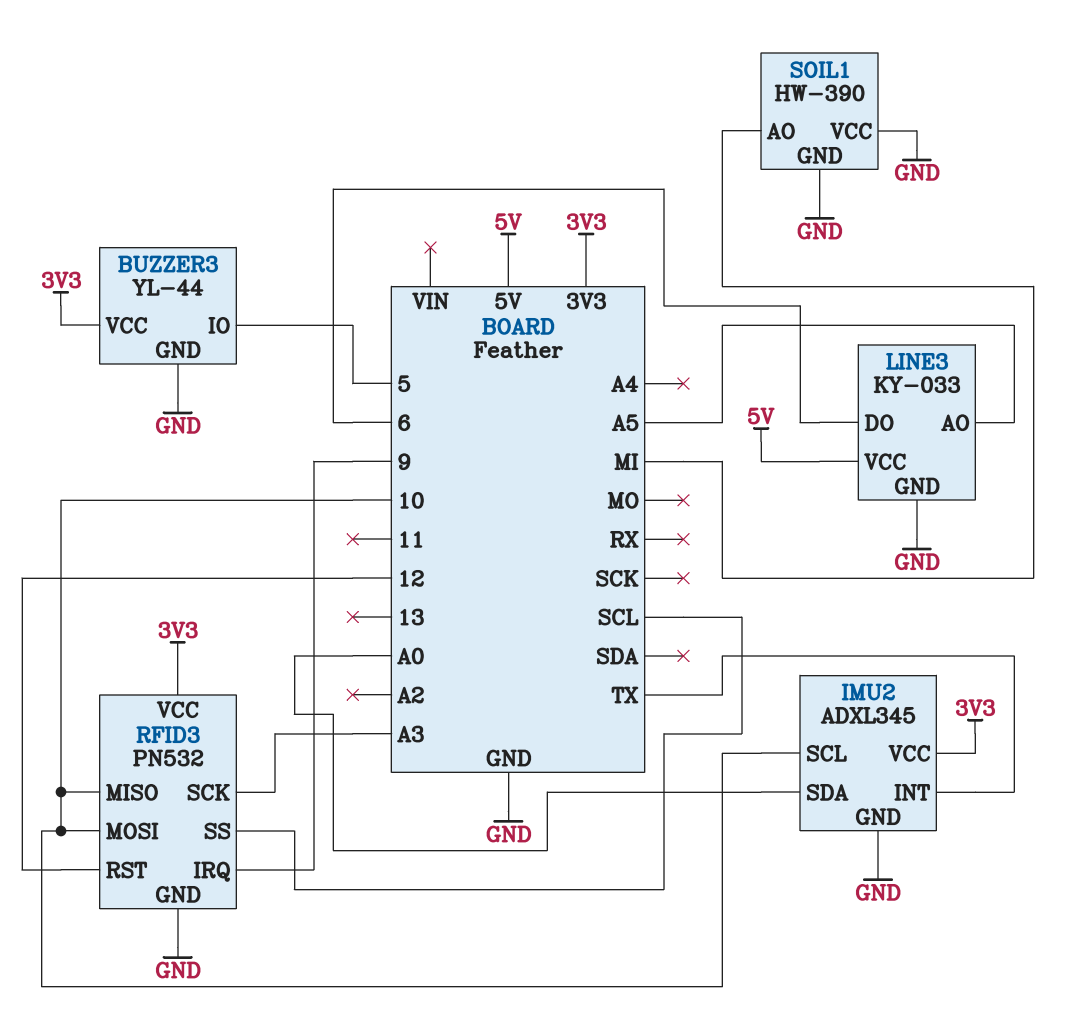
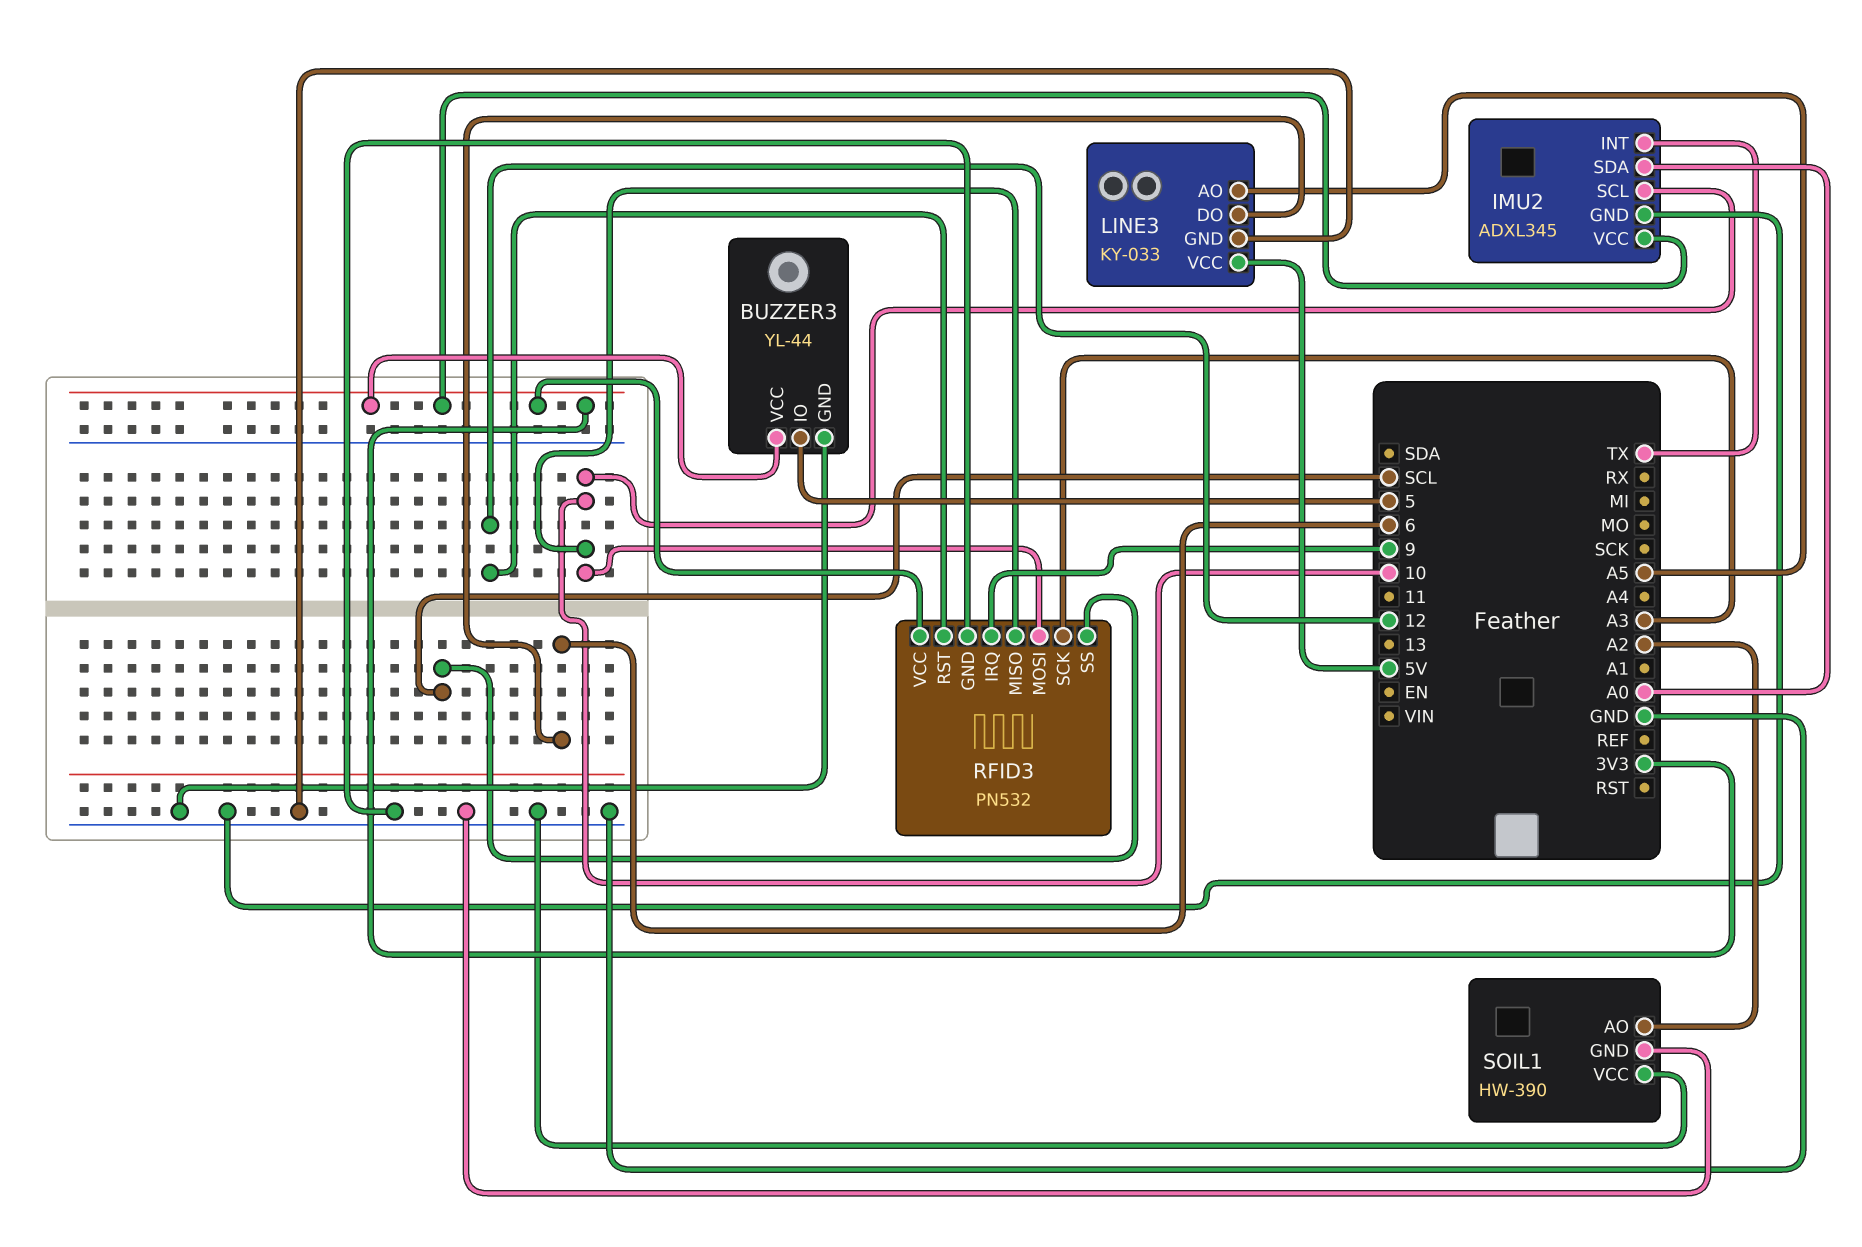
SOIL1 pin AO: MI -> A2

